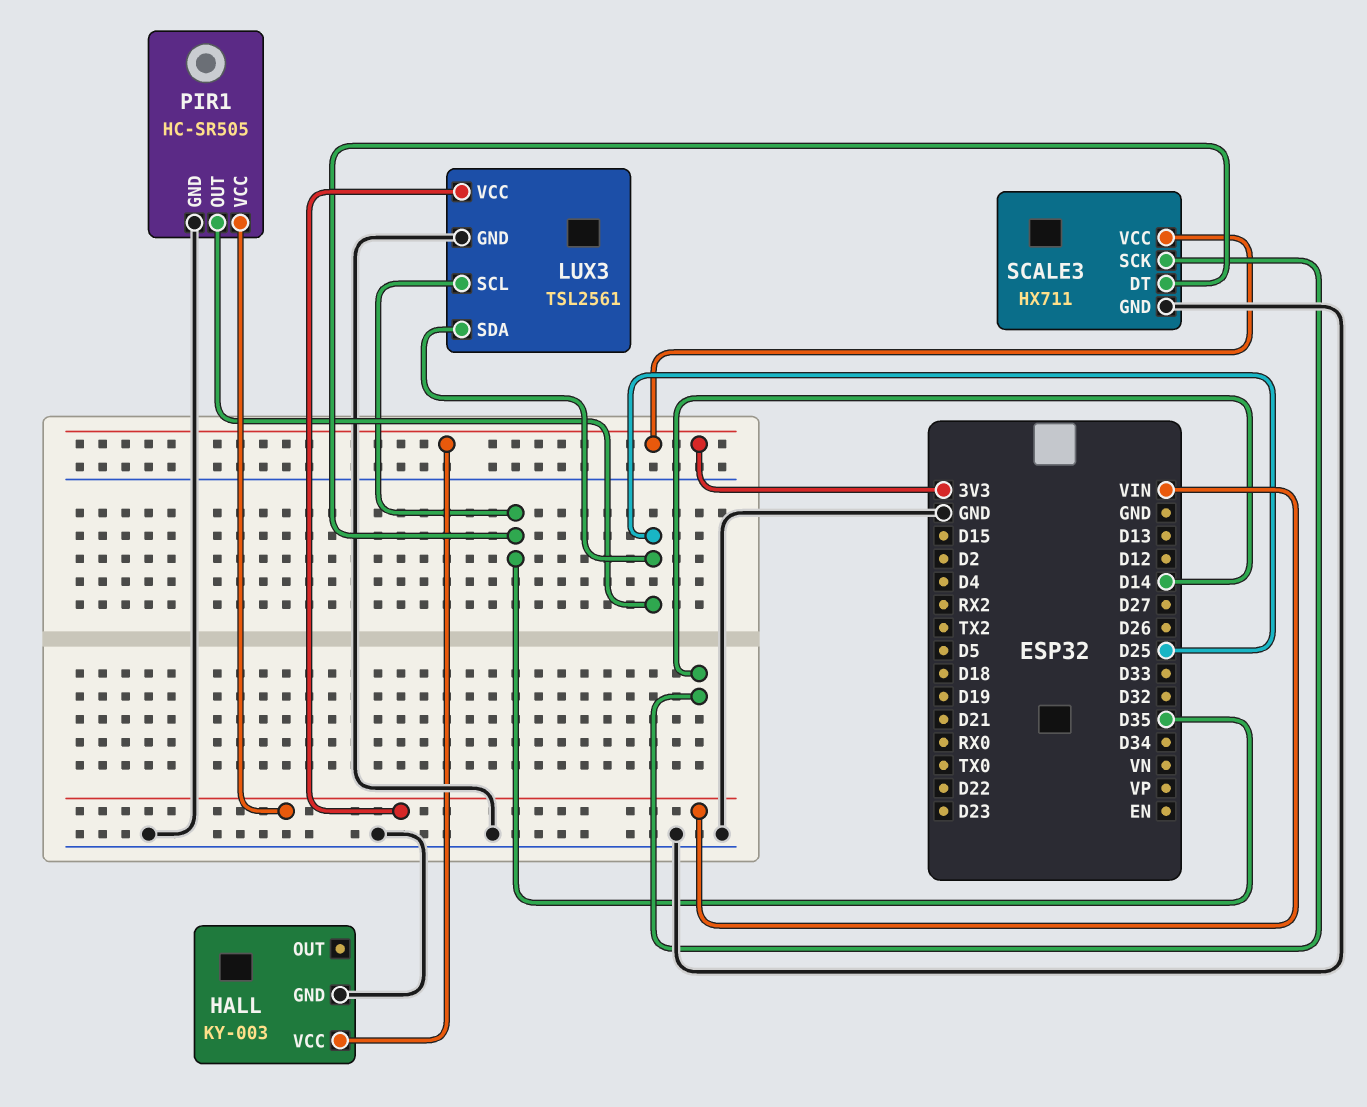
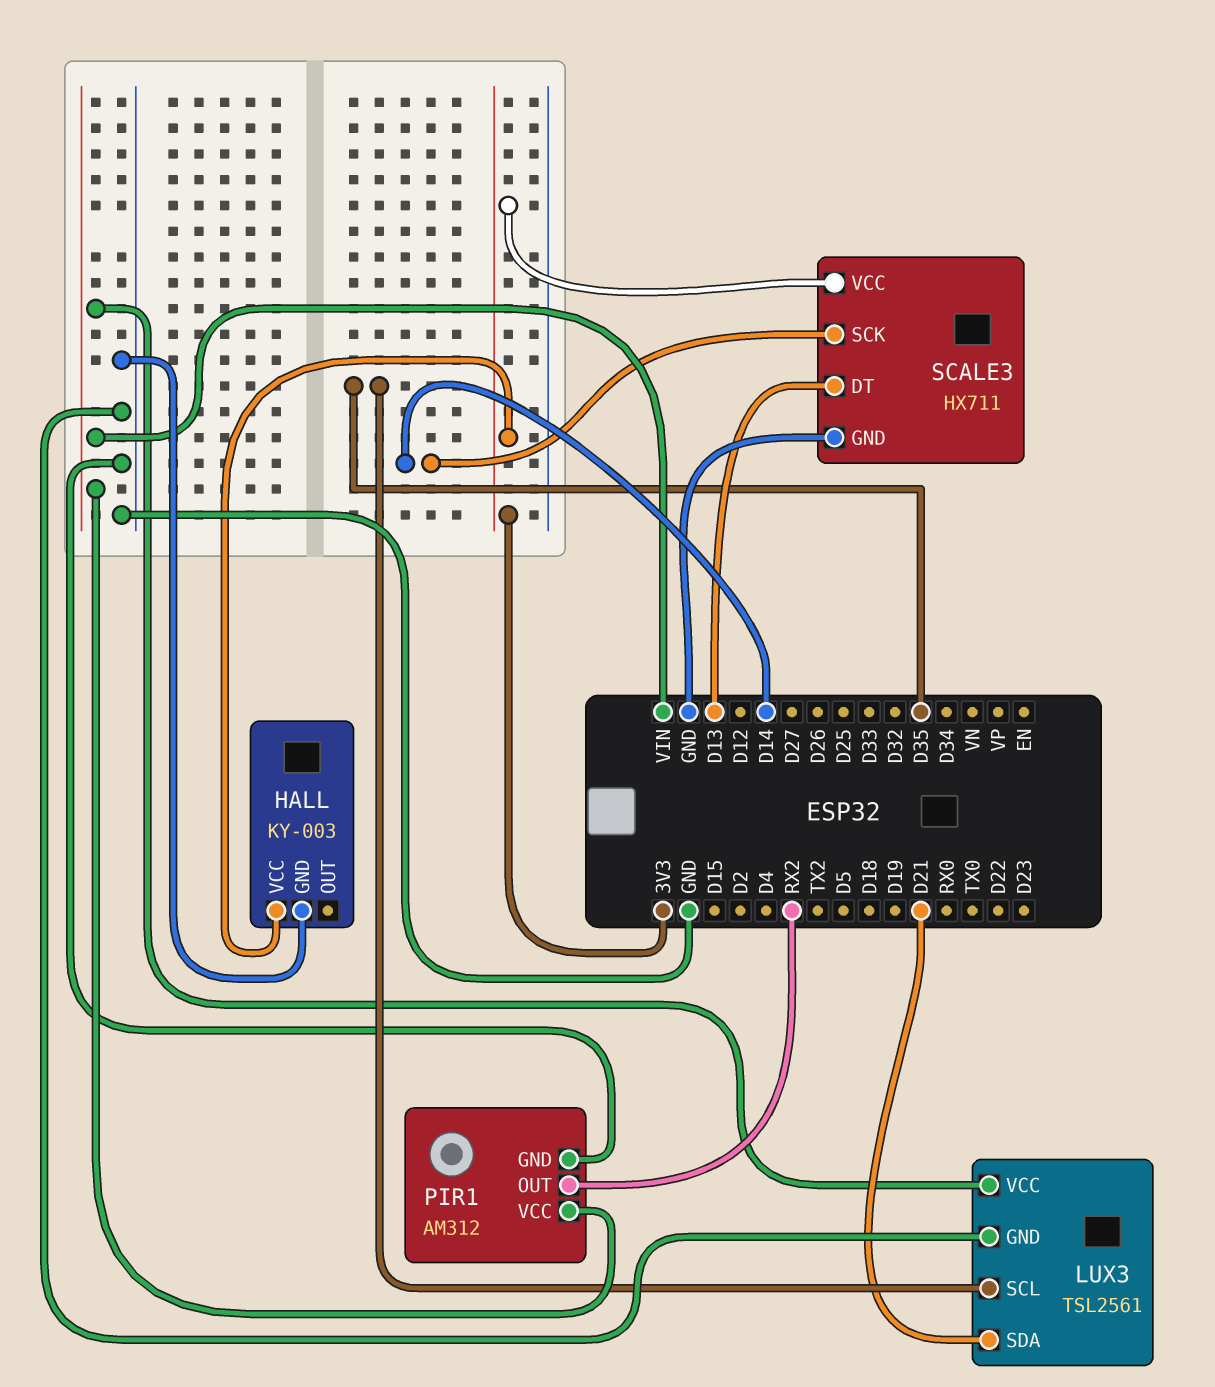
LUX3 pin SDA: D25 -> D21
PIR1: HC-SR505 -> AM312
PIR1 pin OUT: D25 -> RX2
SCALE3 pin DT: D35 -> D13

